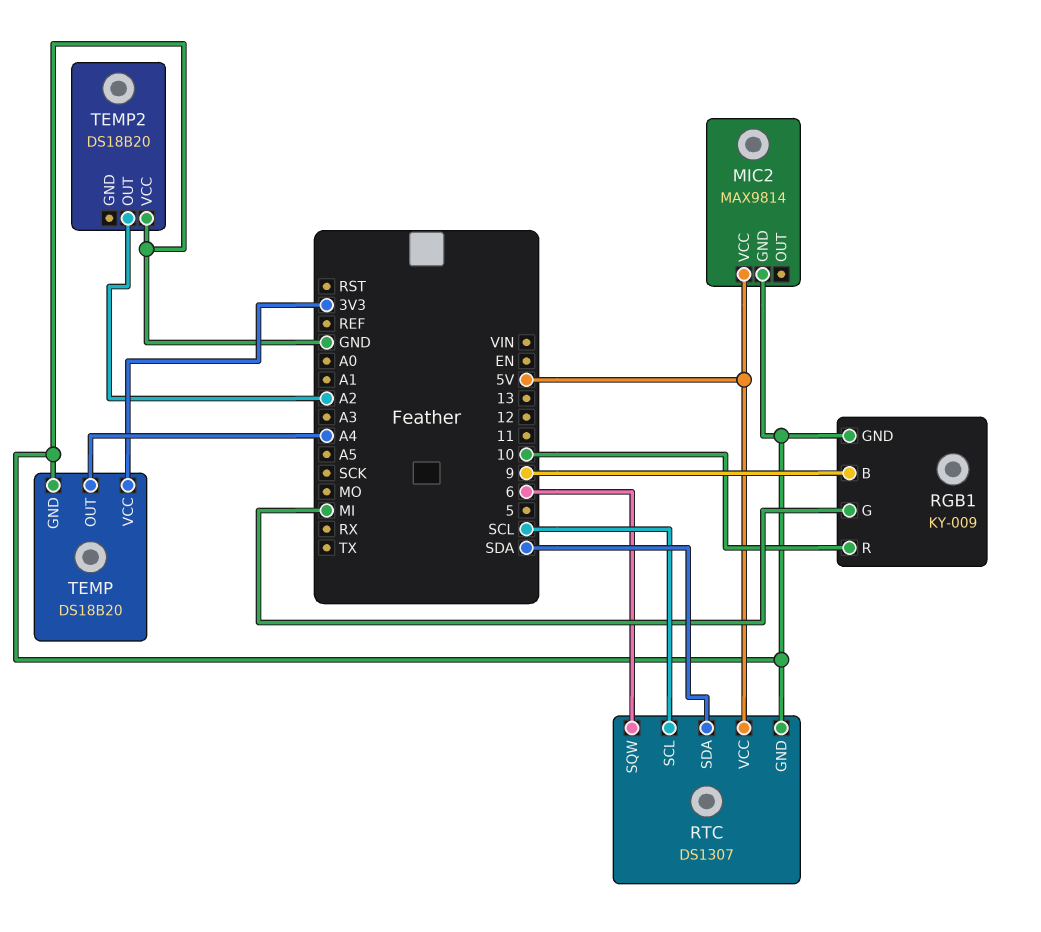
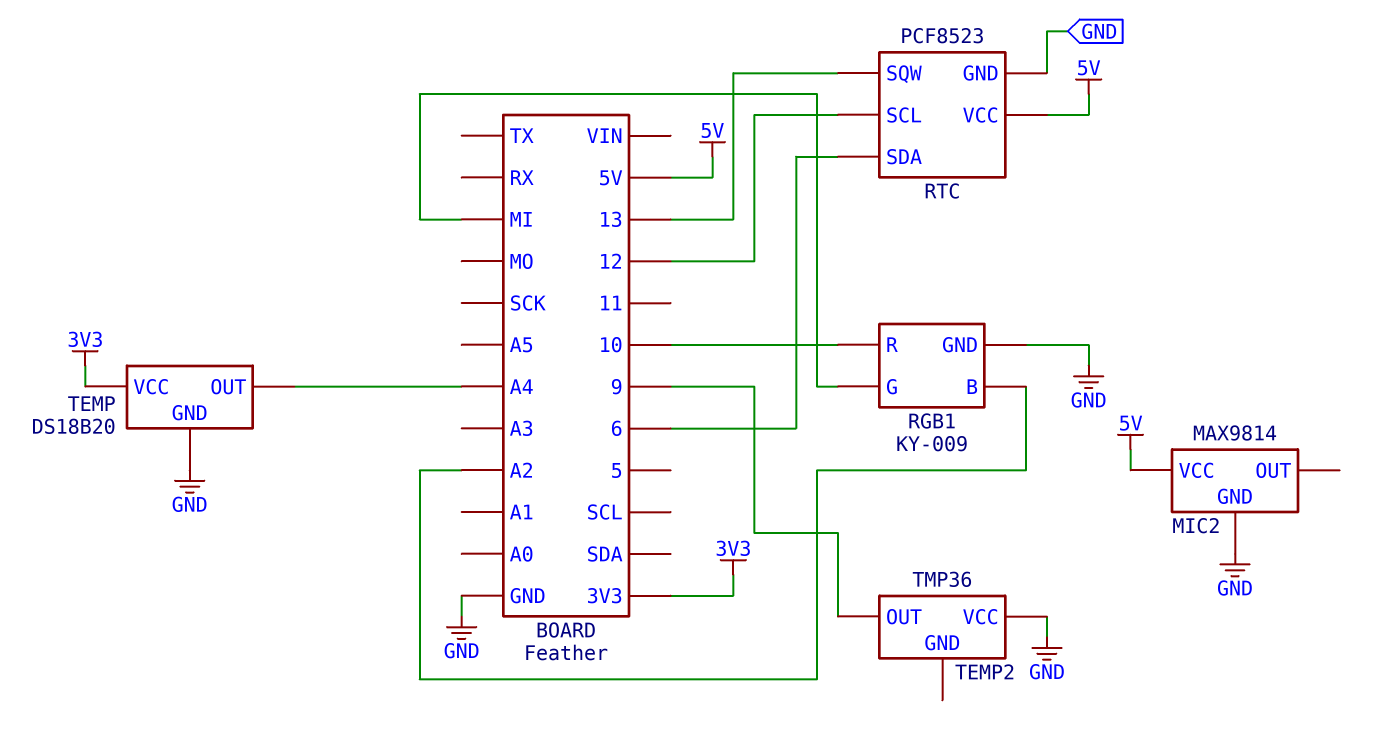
RGB1 pin B: 9 -> A2
RTC: DS1307 -> PCF8523
RTC pin SCL: SCL -> 12
RTC pin SDA: SDA -> 6
RTC pin SQW: 6 -> 13
TEMP2: DS18B20 -> TMP36
TEMP2 pin OUT: A2 -> 9

